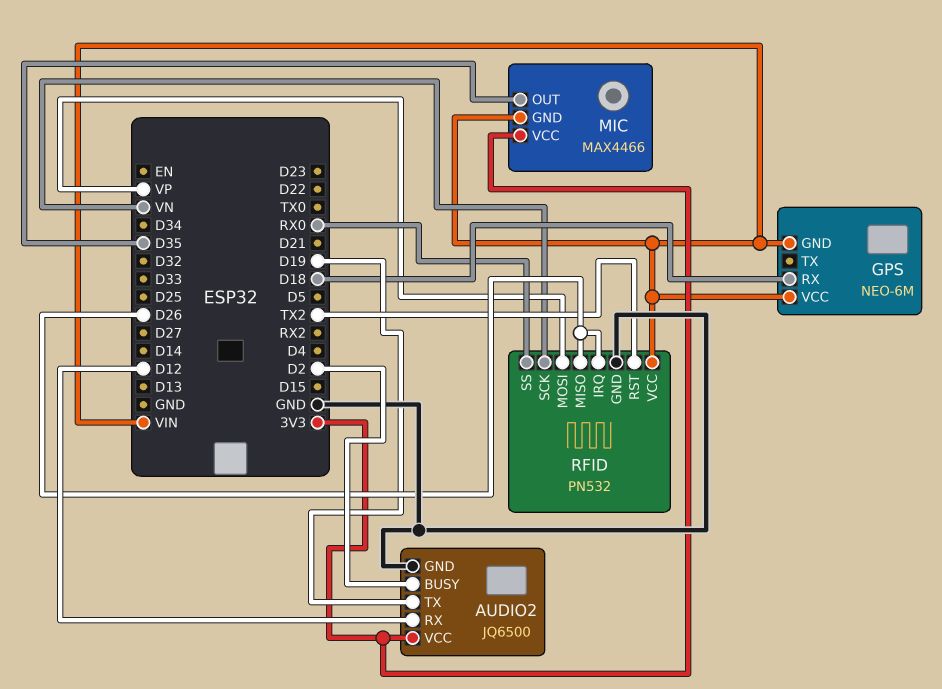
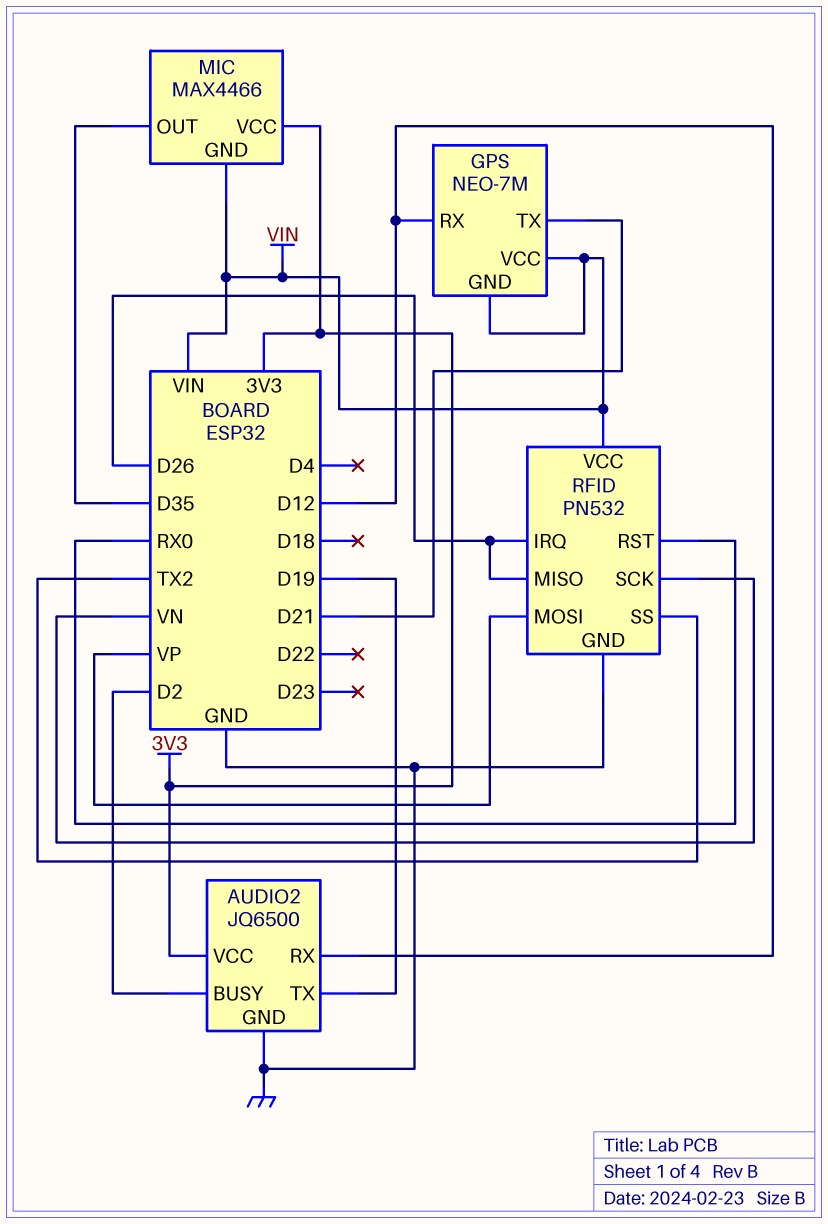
GPS: NEO-6M -> NEO-7M
GPS pin RX: D18 -> D12
GPS pin TX: none -> D21
RFID pin RST: TX2 -> RX0
RFID pin SS: RX0 -> TX2

